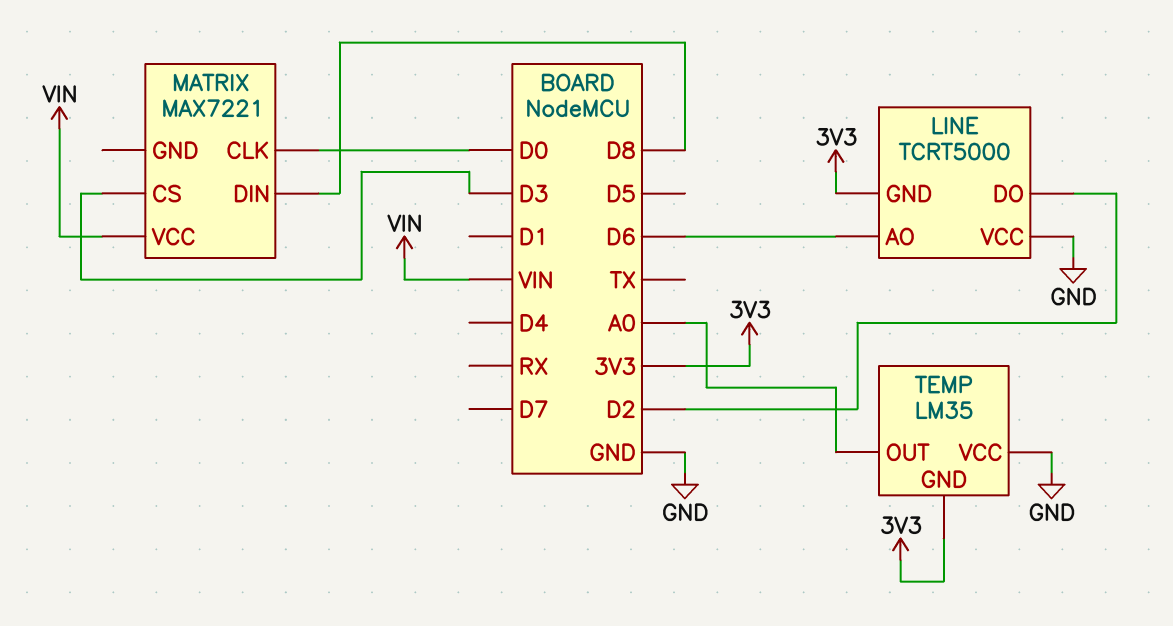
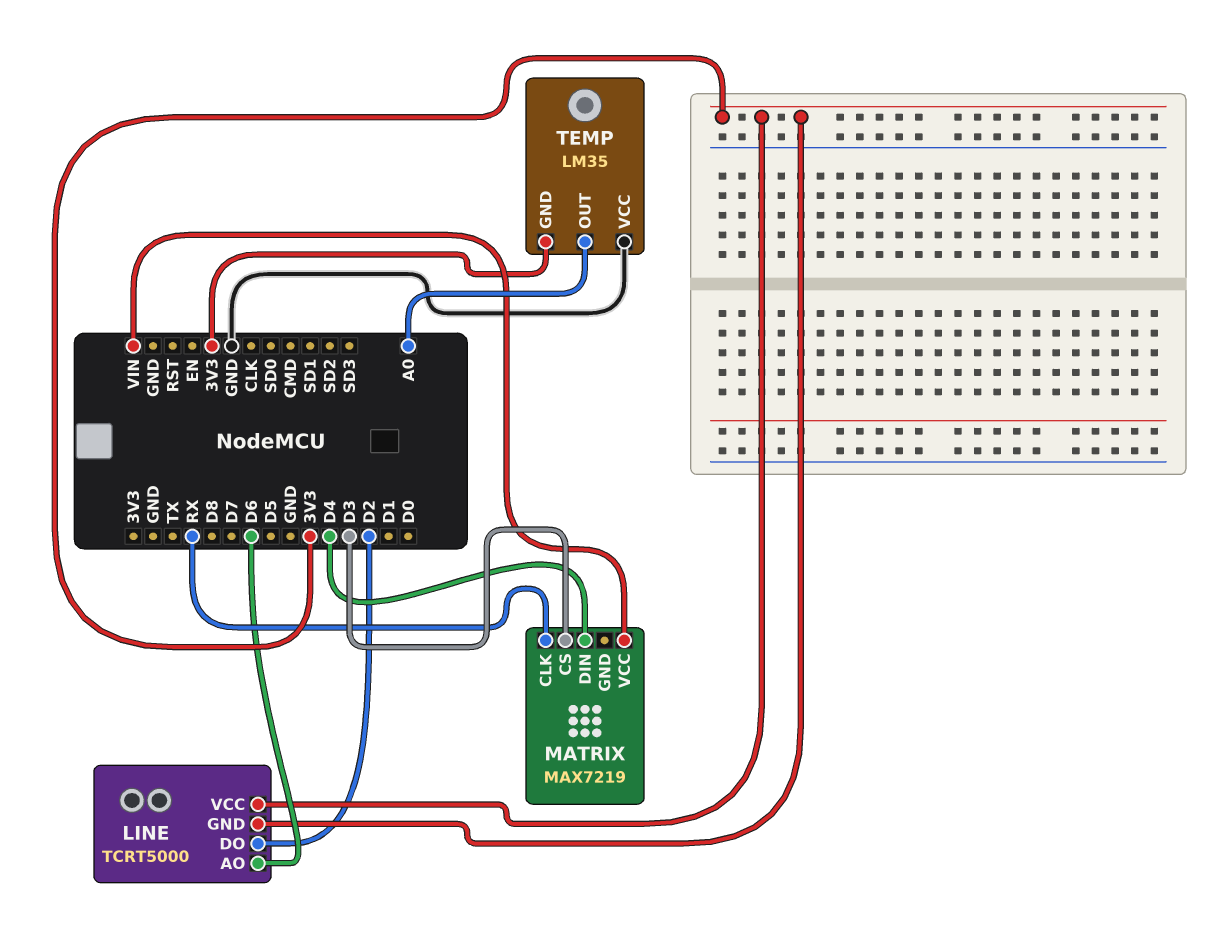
LINE pin VCC: GND -> 3V3
MATRIX: MAX7221 -> MAX7219
MATRIX pin CLK: D0 -> RX
MATRIX pin DIN: D8 -> D4

